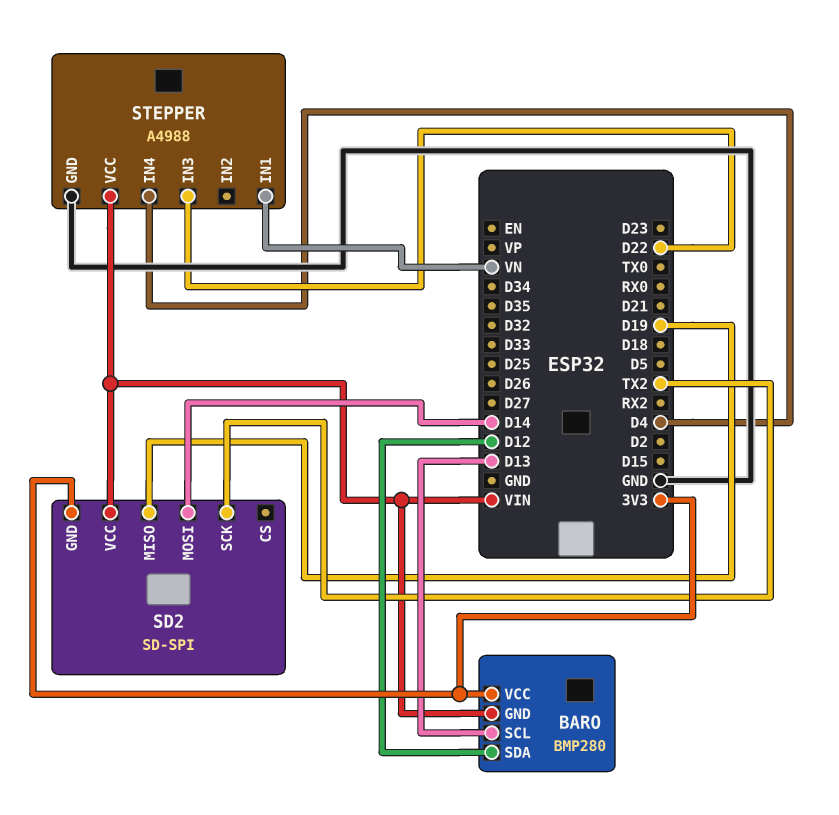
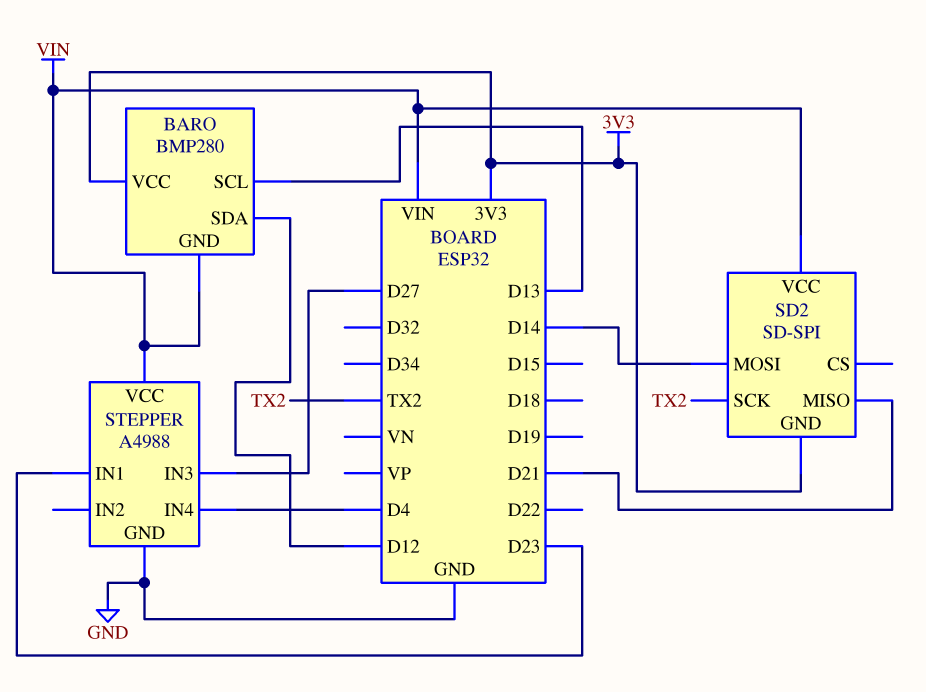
SD2 pin MISO: D19 -> D21
STEPPER pin IN1: VN -> D23
STEPPER pin IN3: D22 -> D27

